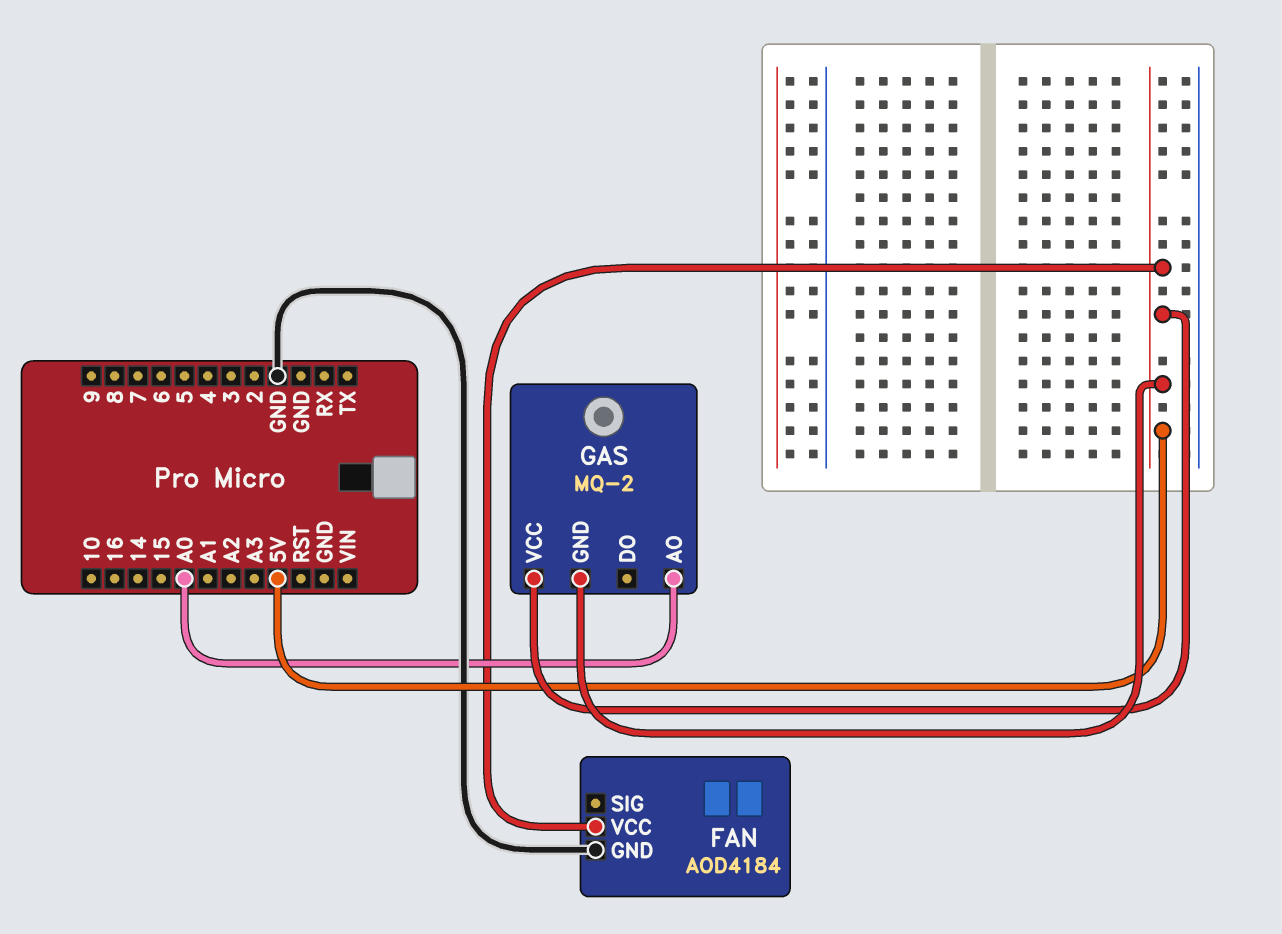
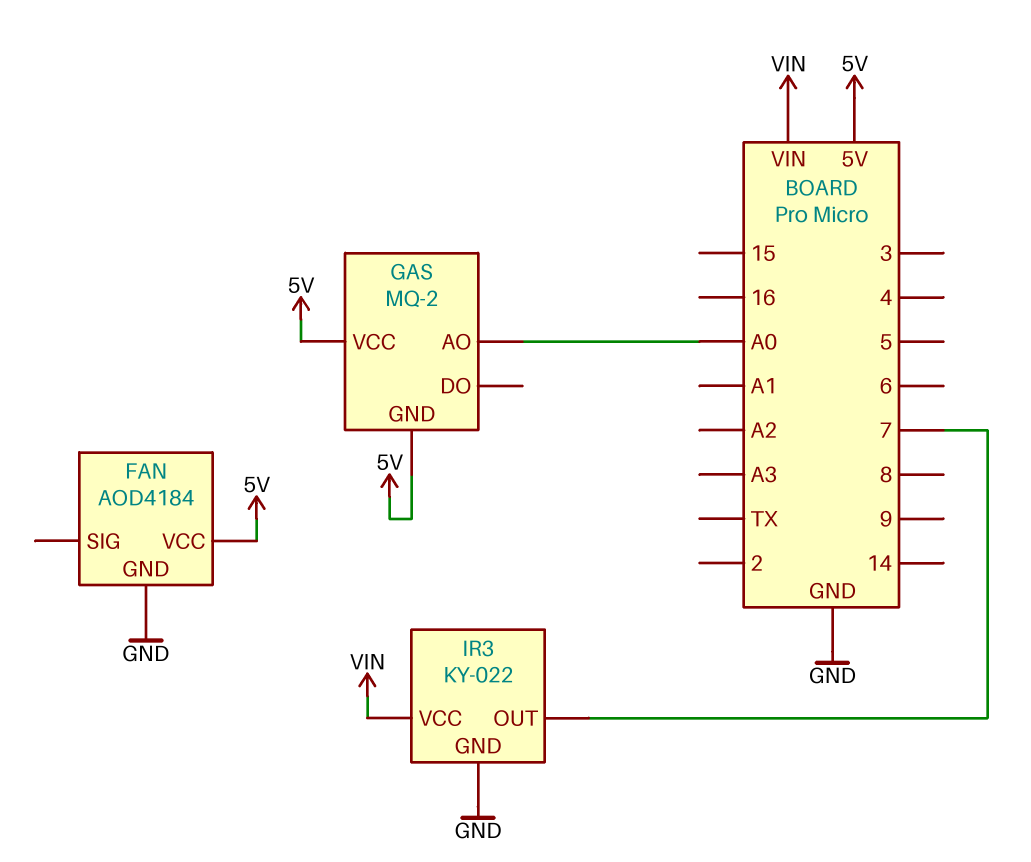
IR3: none -> KY-022
IR3 pin GND: none -> GND
IR3 pin OUT: none -> 7
IR3 pin VCC: none -> VIN

